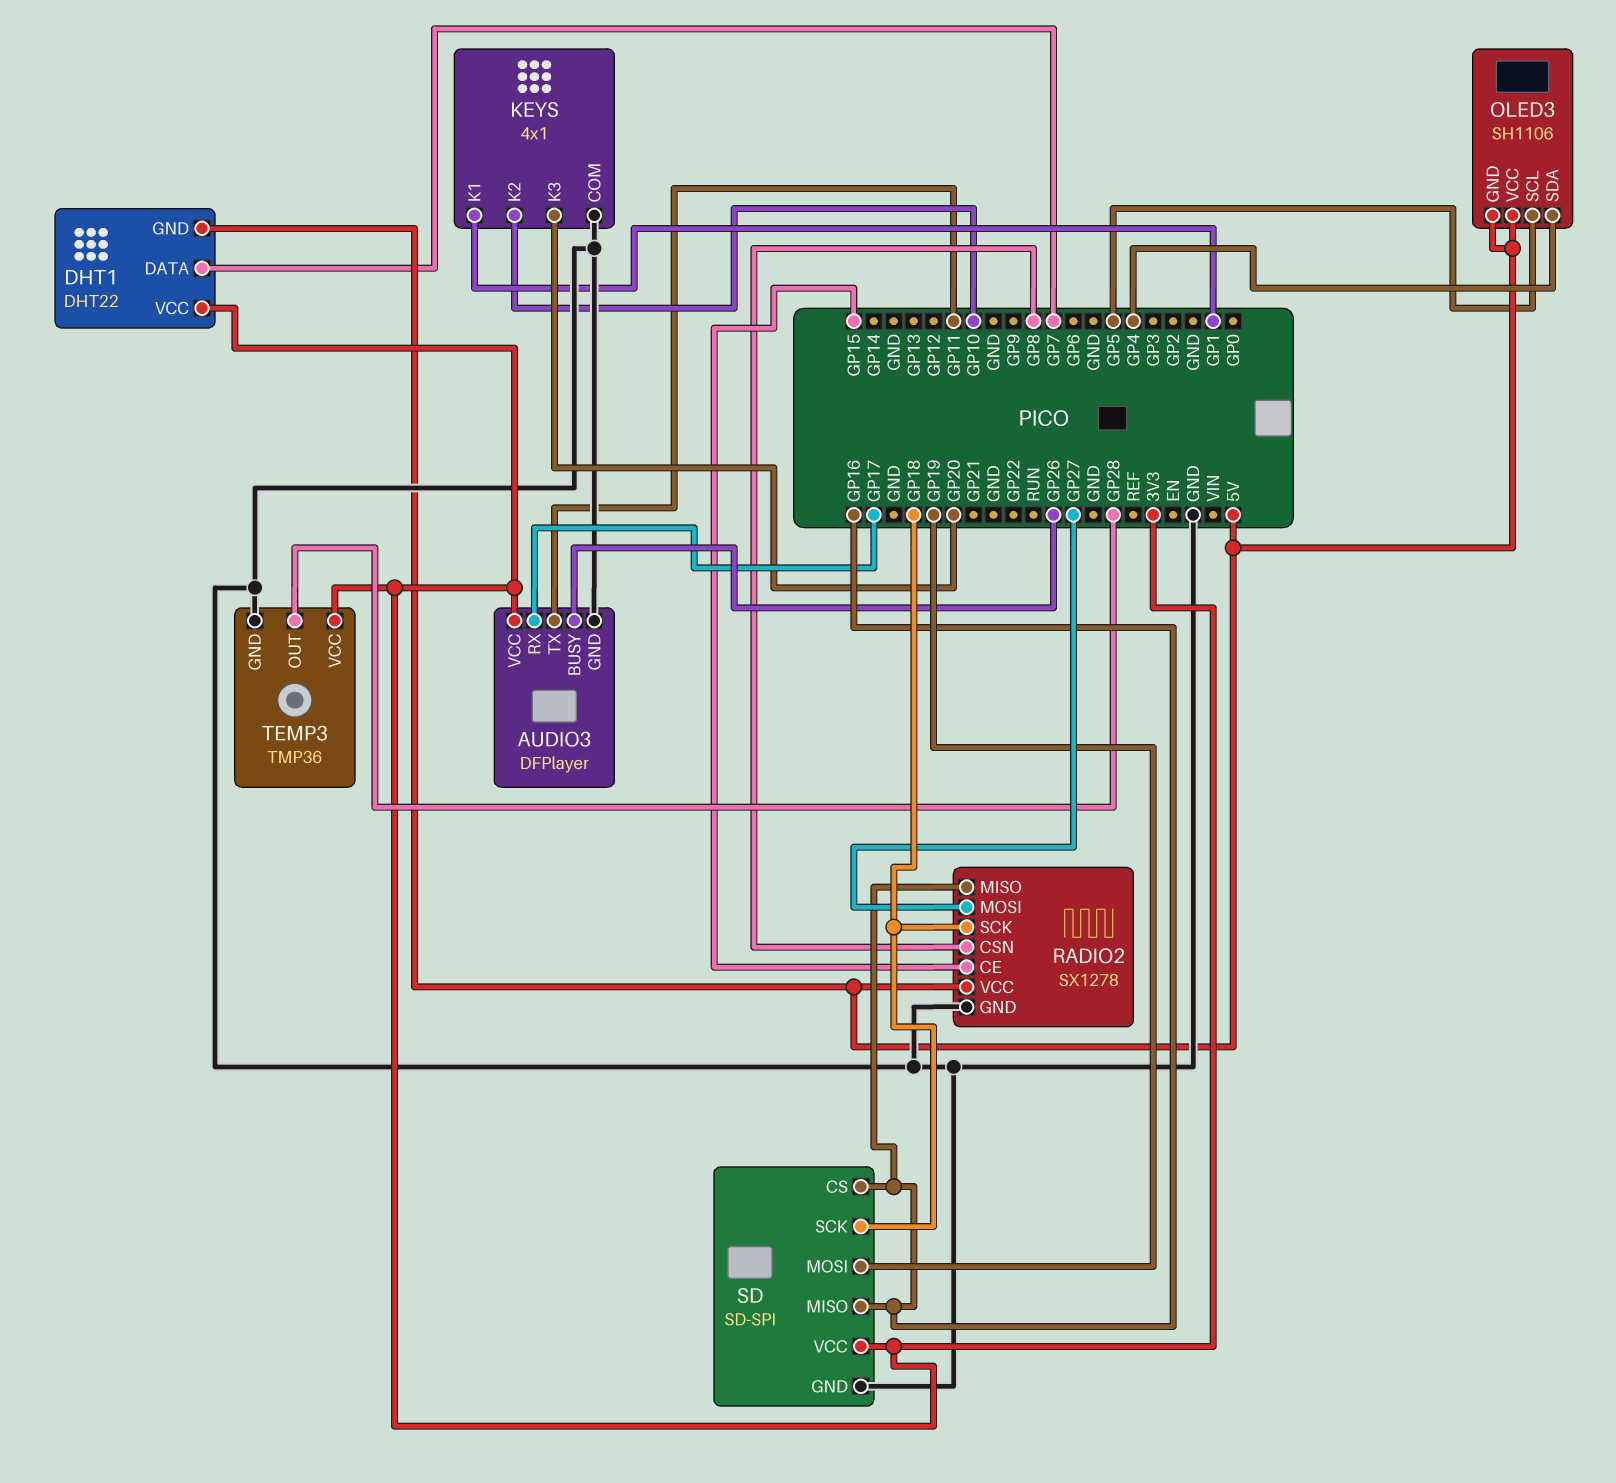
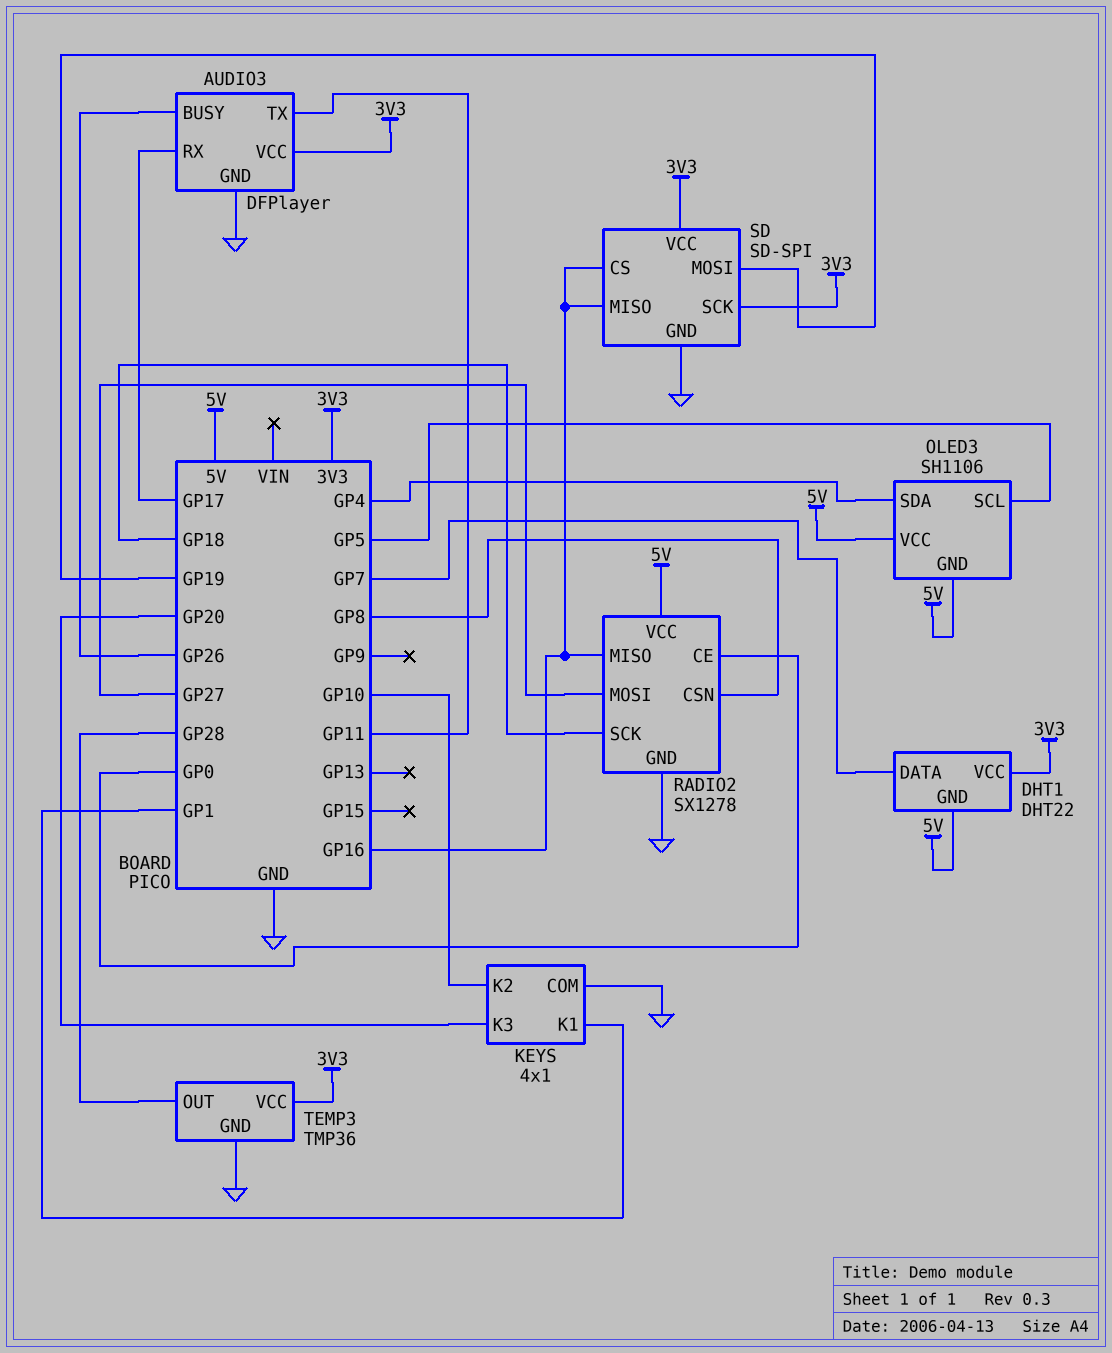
RADIO2 pin CE: GP15 -> GP0
SD pin SCK: GP18 -> 3V3

